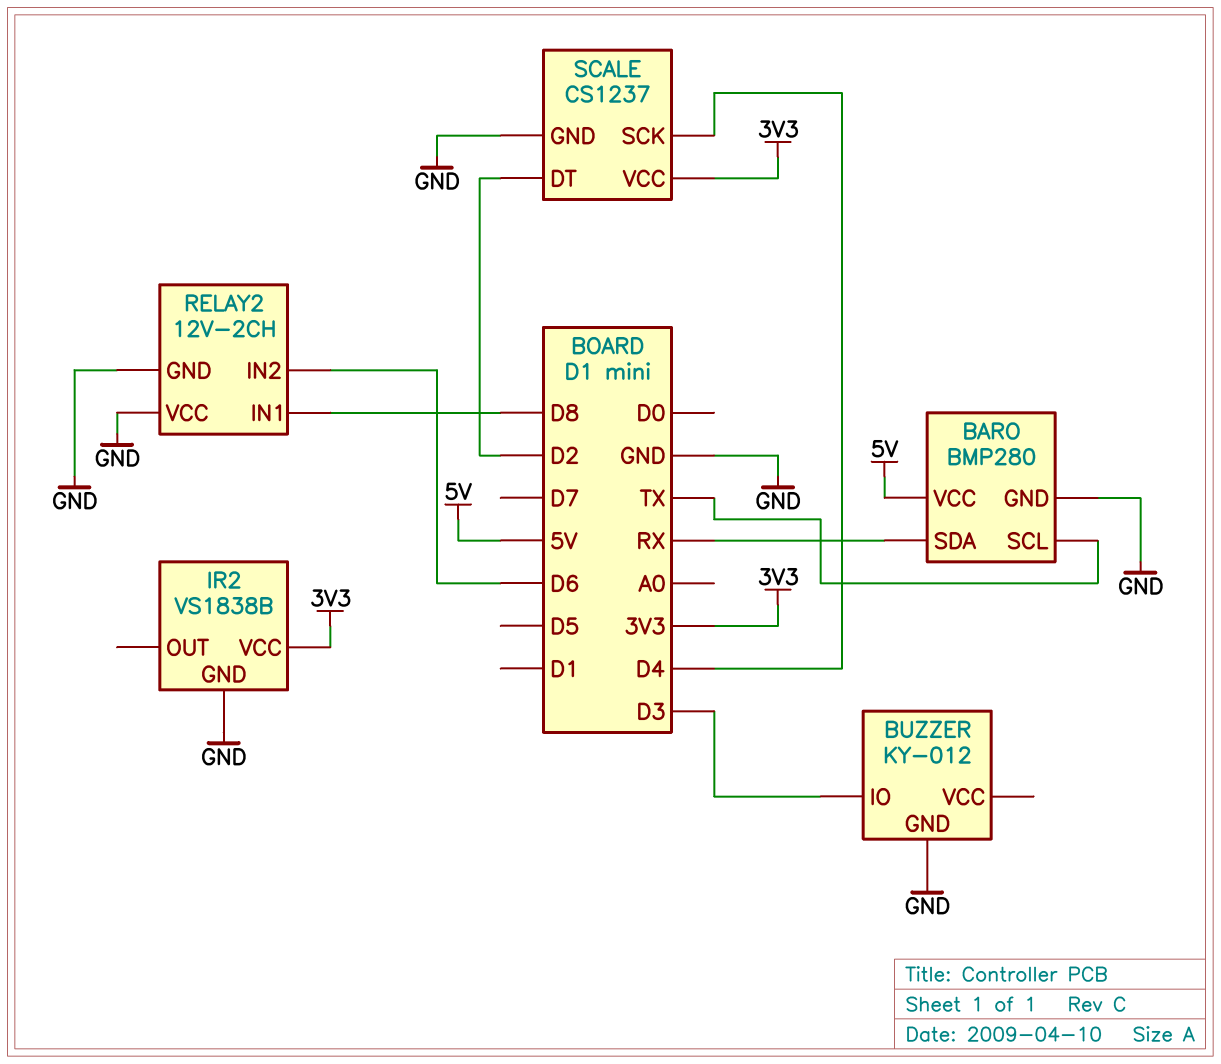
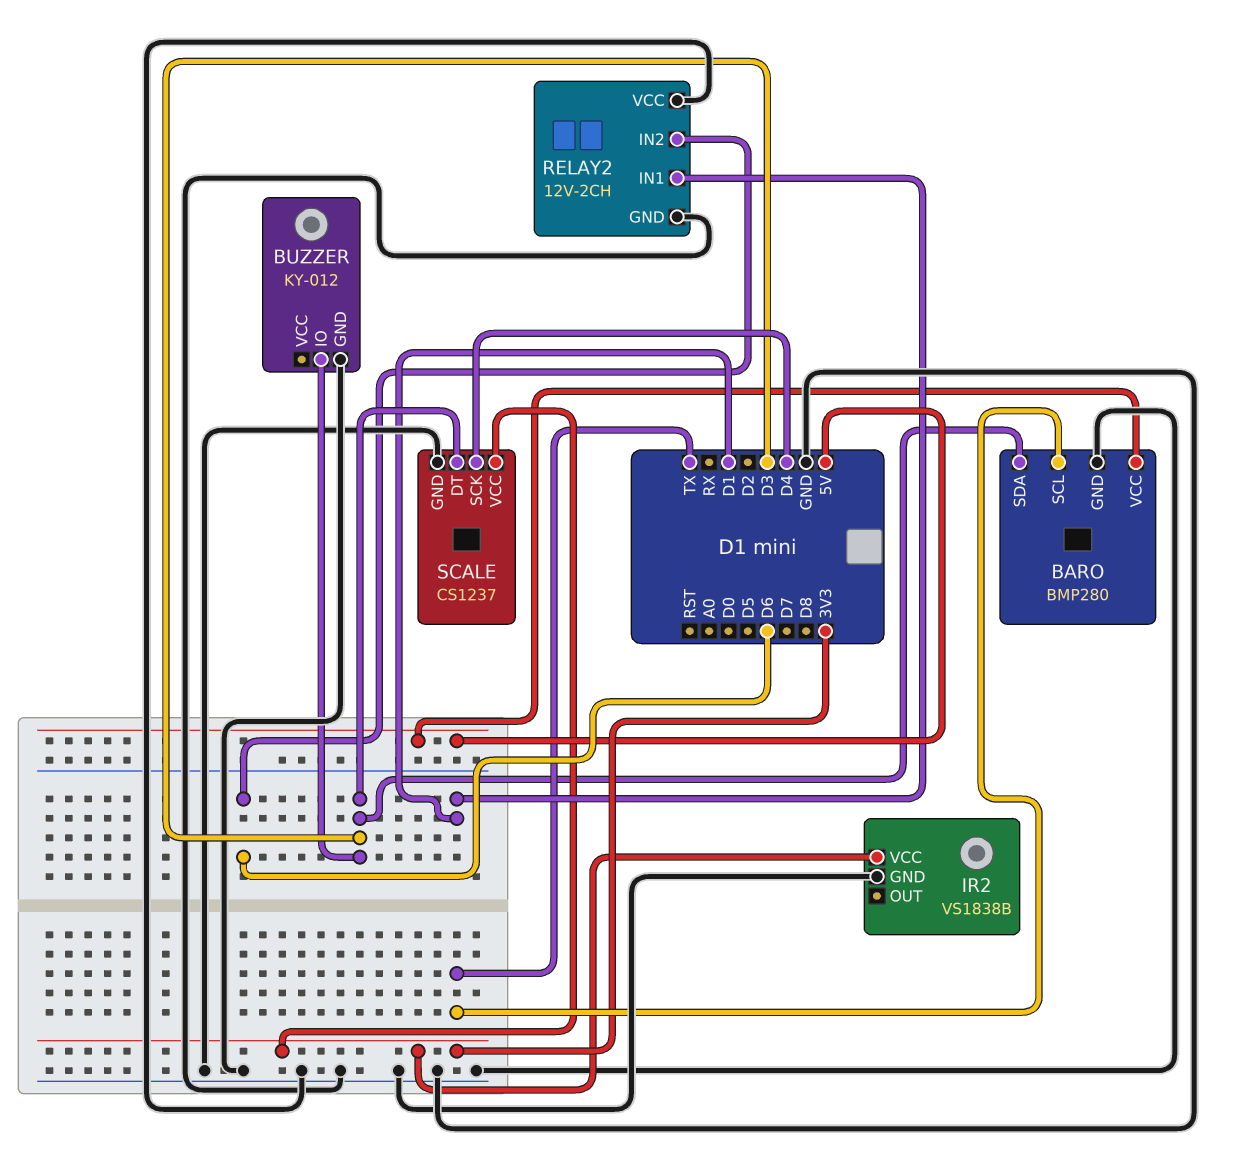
BARO pin SDA: RX -> D3
RELAY2 pin IN1: D8 -> D1
SCALE pin DT: D2 -> D3

